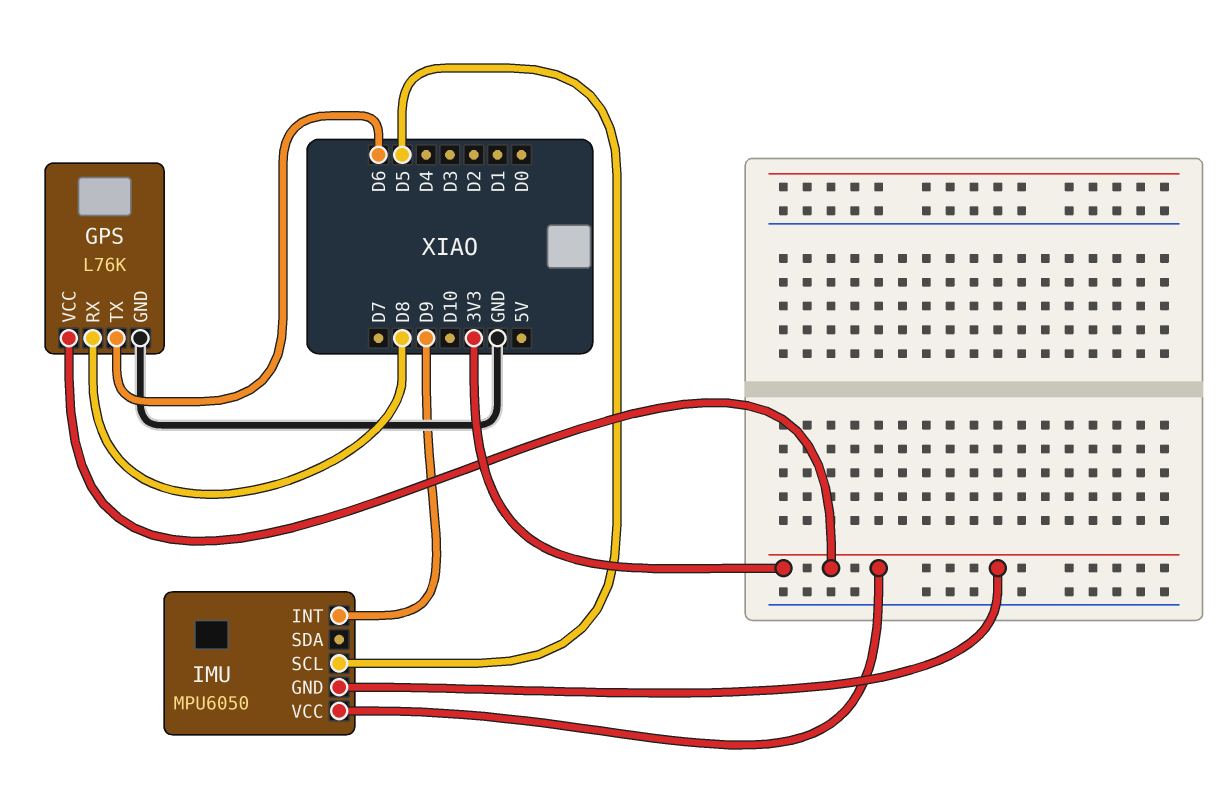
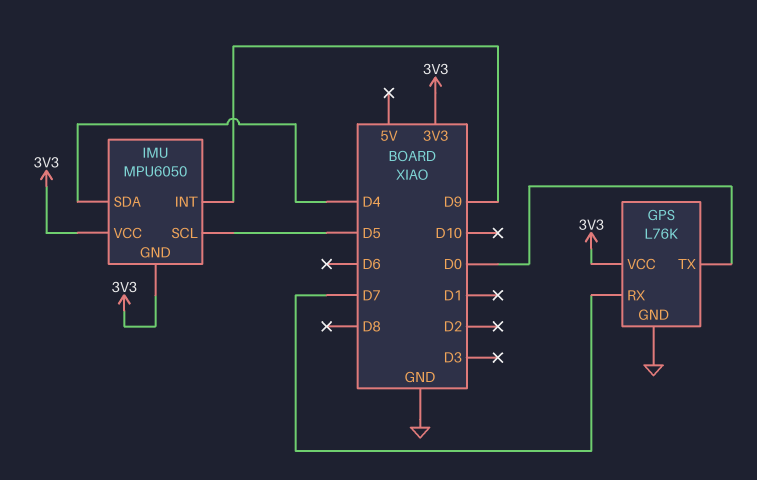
GPS pin RX: D8 -> D7
GPS pin TX: D6 -> D0
IMU pin SDA: none -> D4

